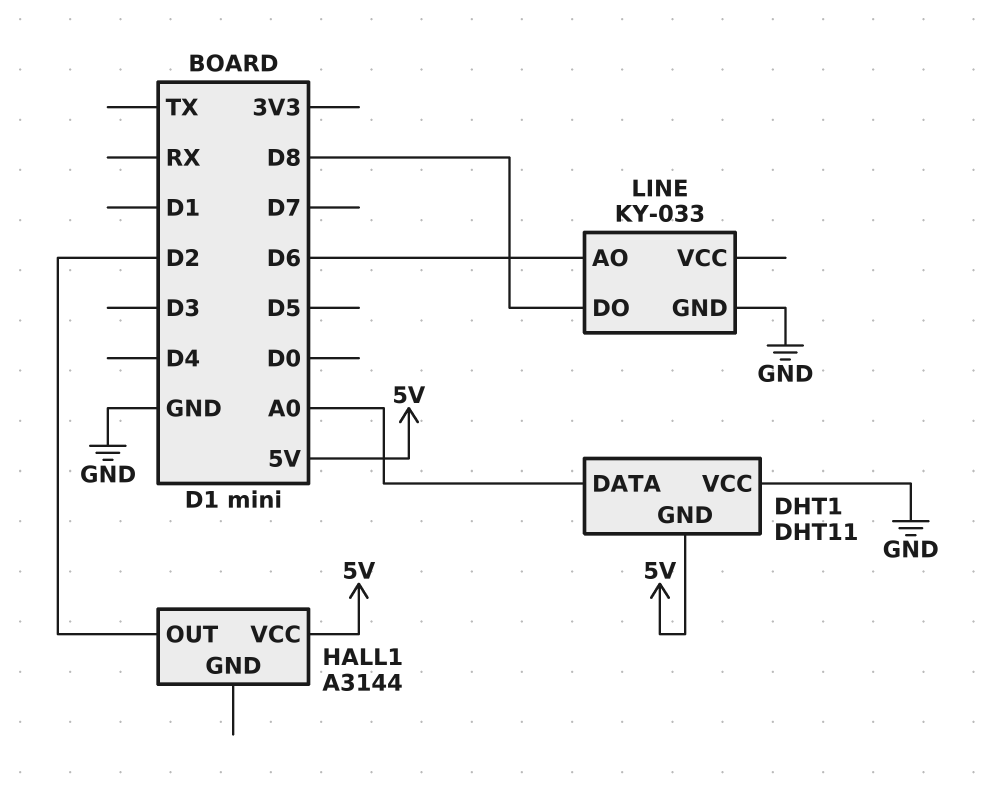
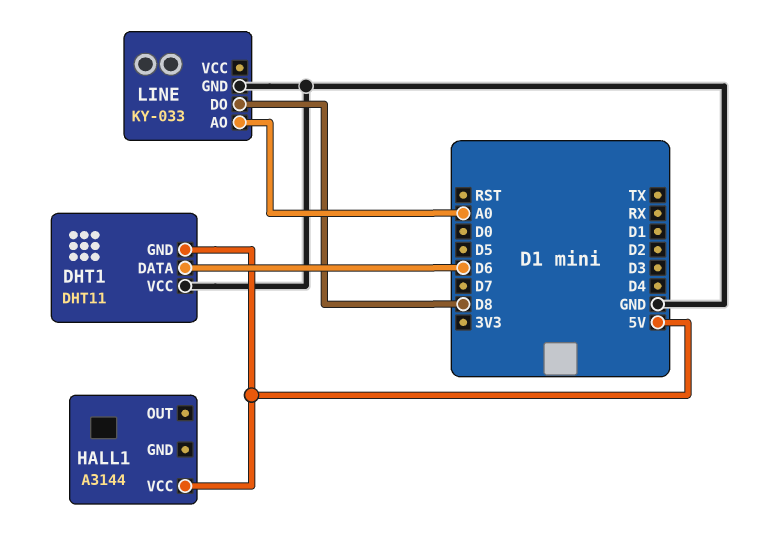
DHT1 pin DATA: A0 -> D6
HALL1 pin OUT: D2 -> none
LINE pin AO: D6 -> A0

